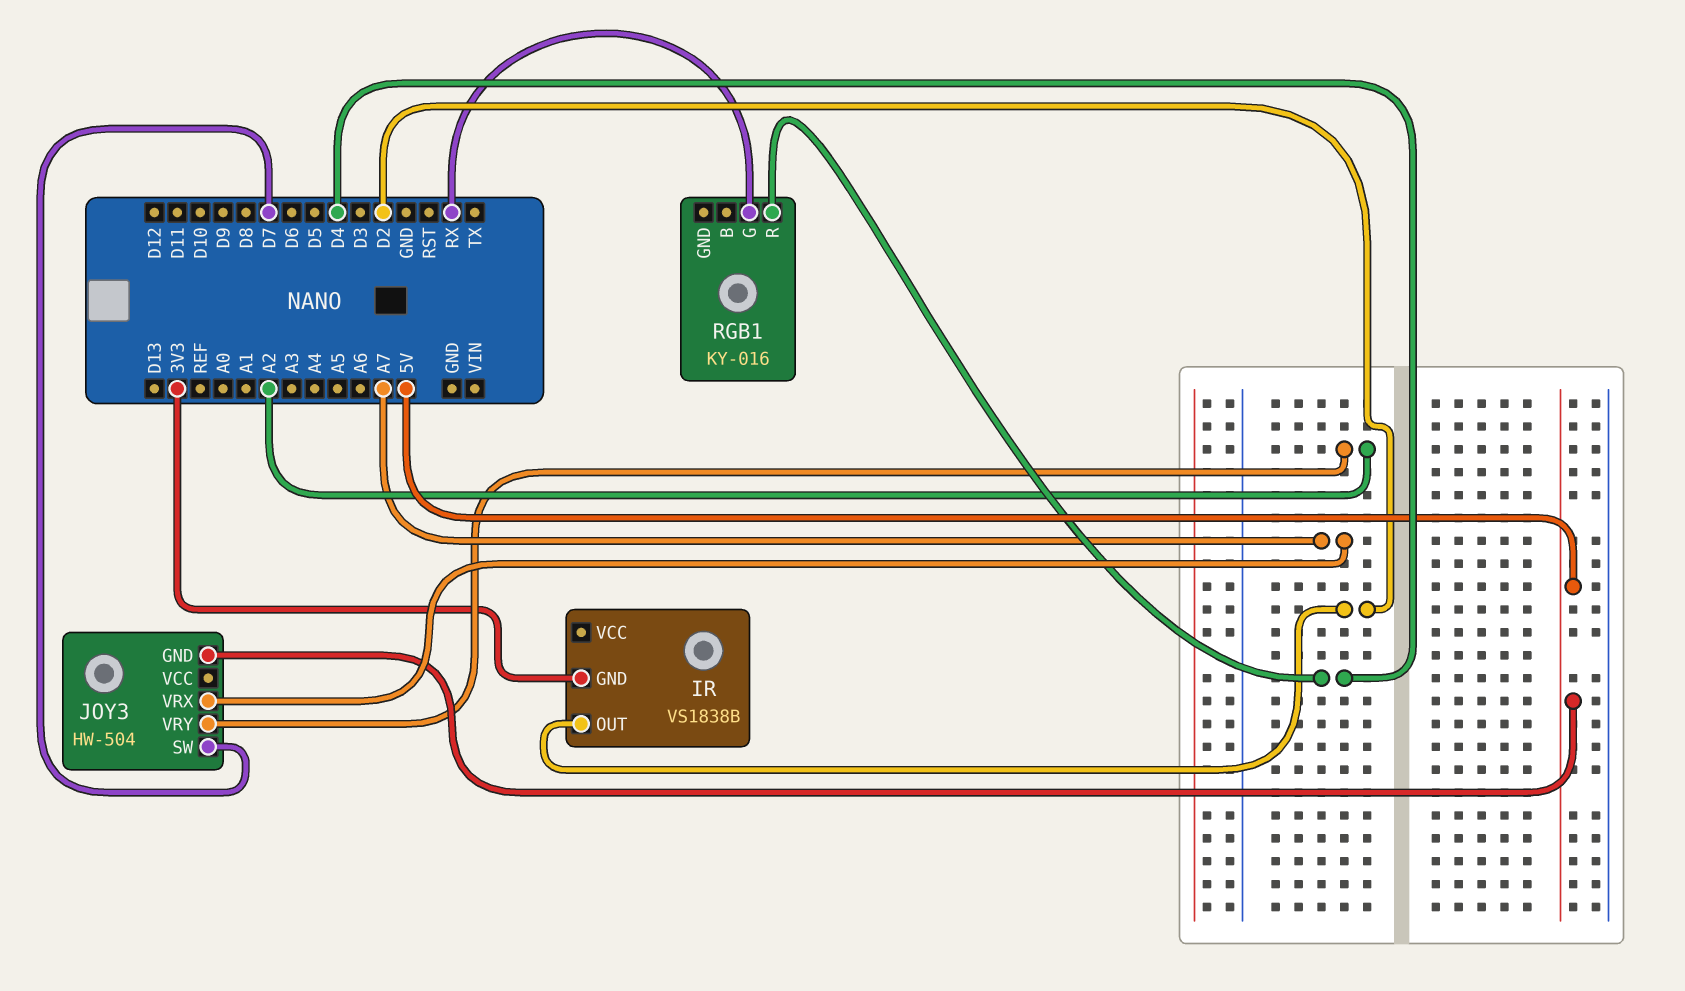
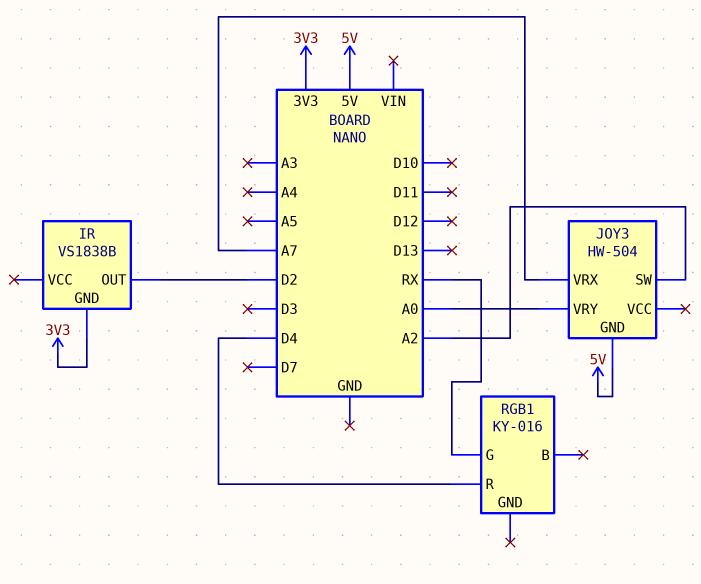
JOY3 pin SW: D7 -> A2
JOY3 pin VRY: A2 -> A0

